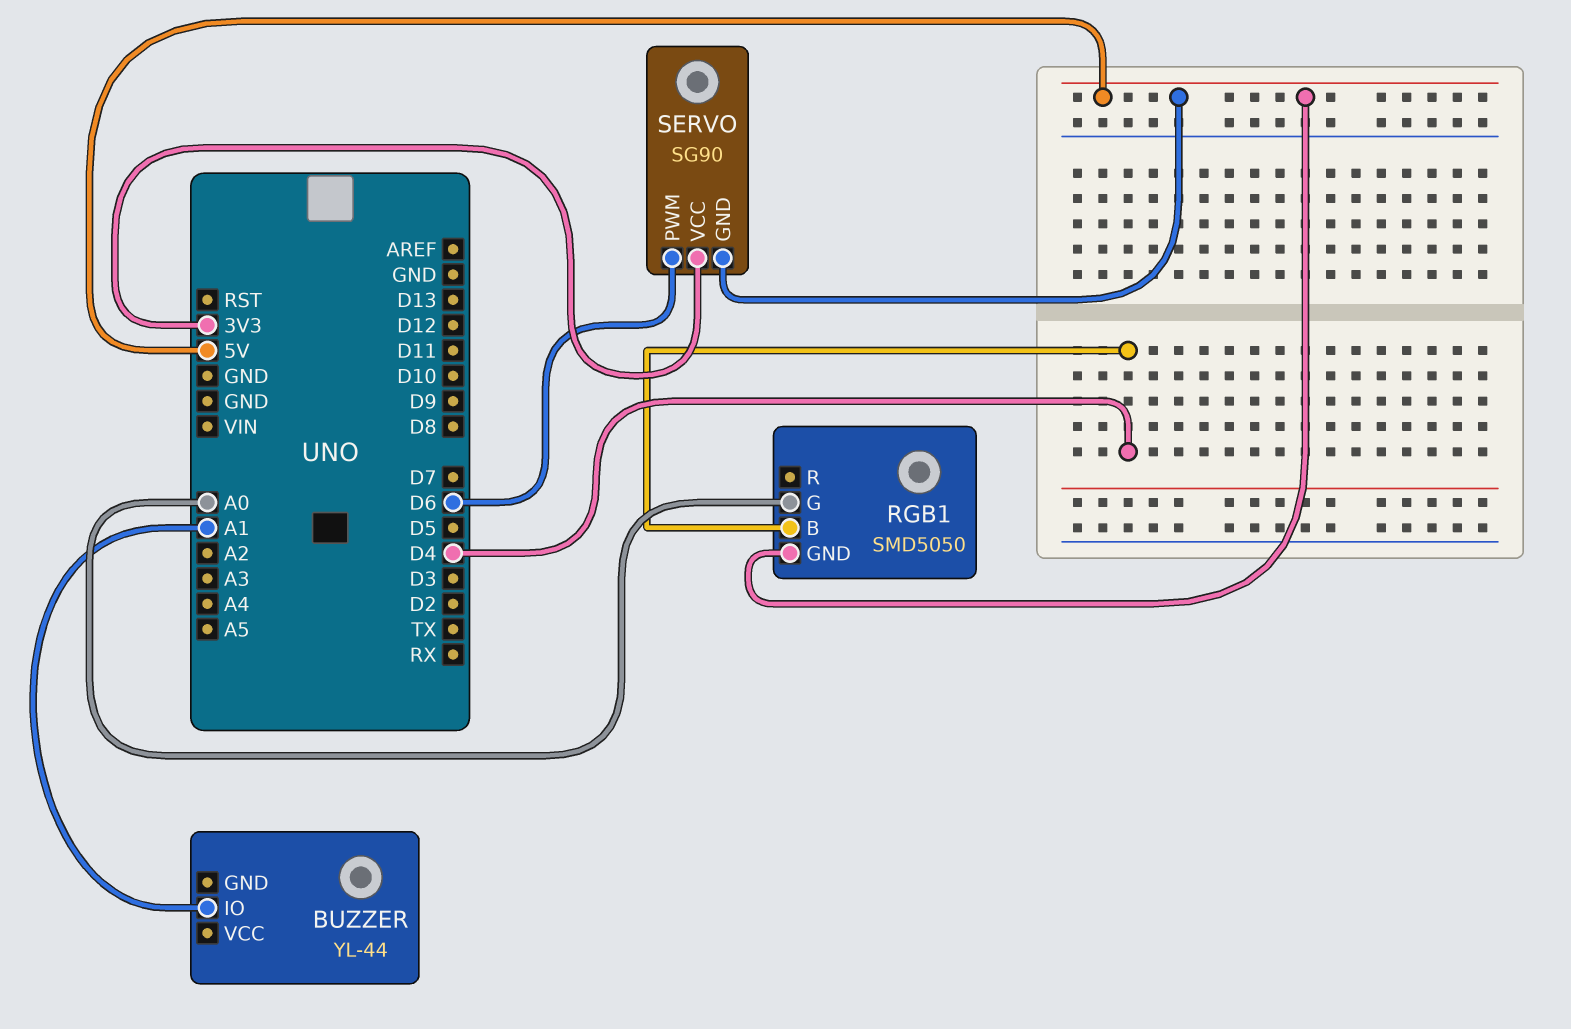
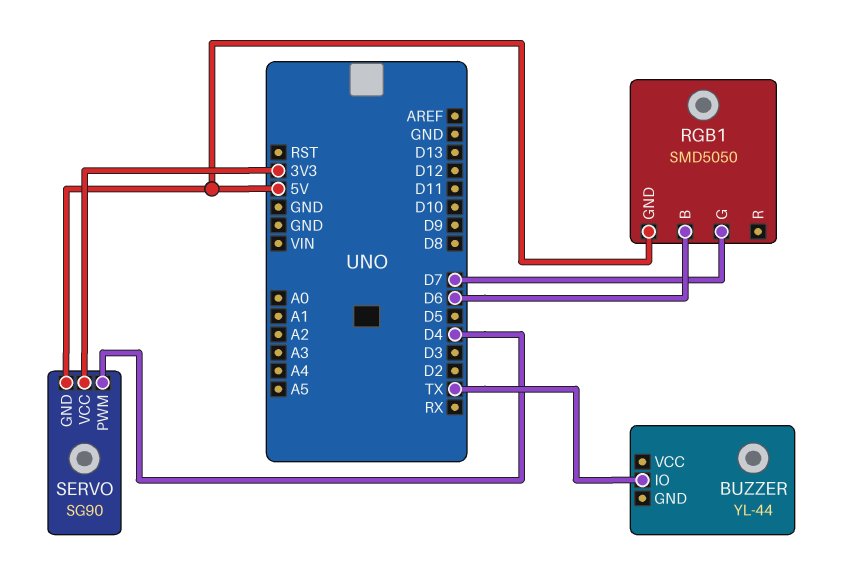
BUZZER pin IO: A1 -> TX
RGB1 pin B: D4 -> D6
RGB1 pin G: A0 -> D7
SERVO pin PWM: D6 -> D4

